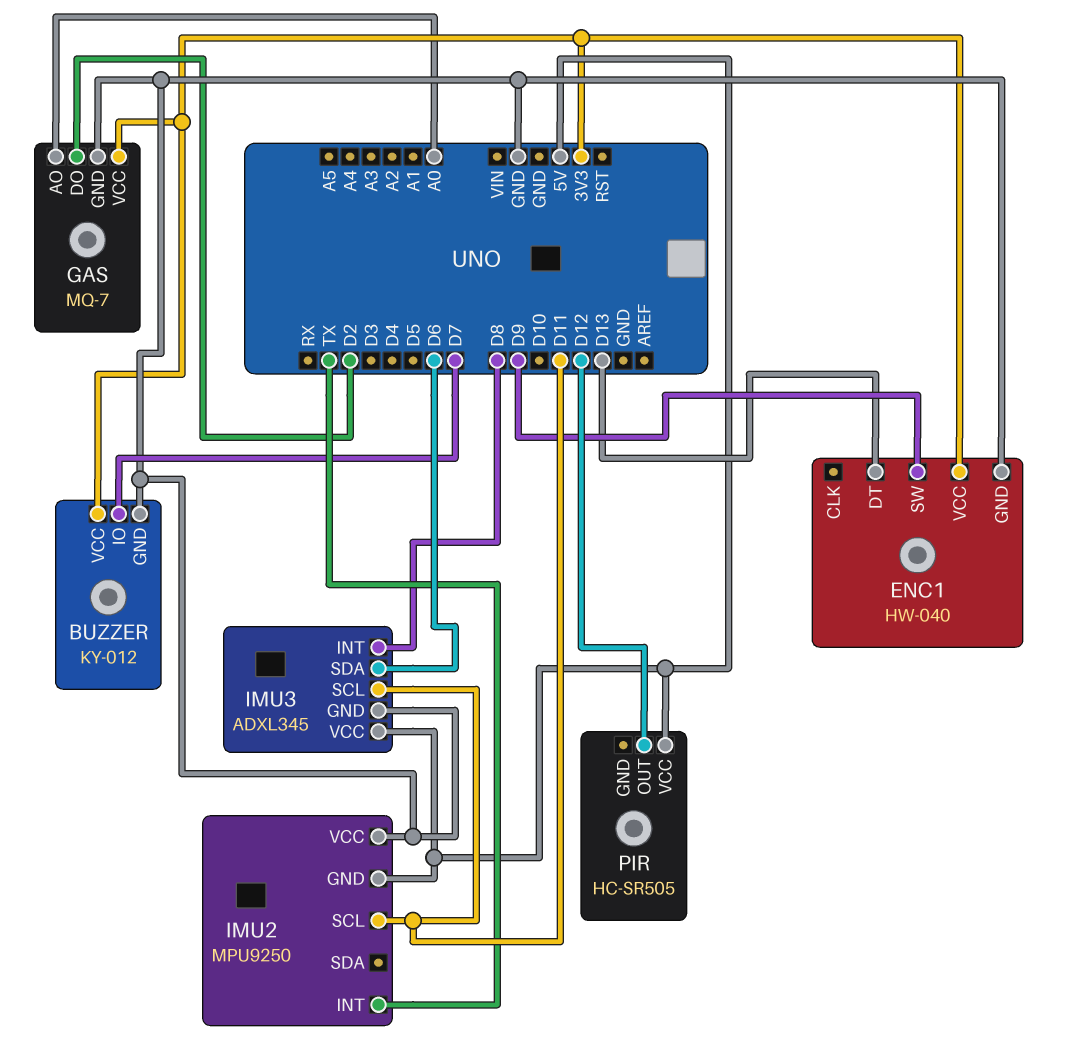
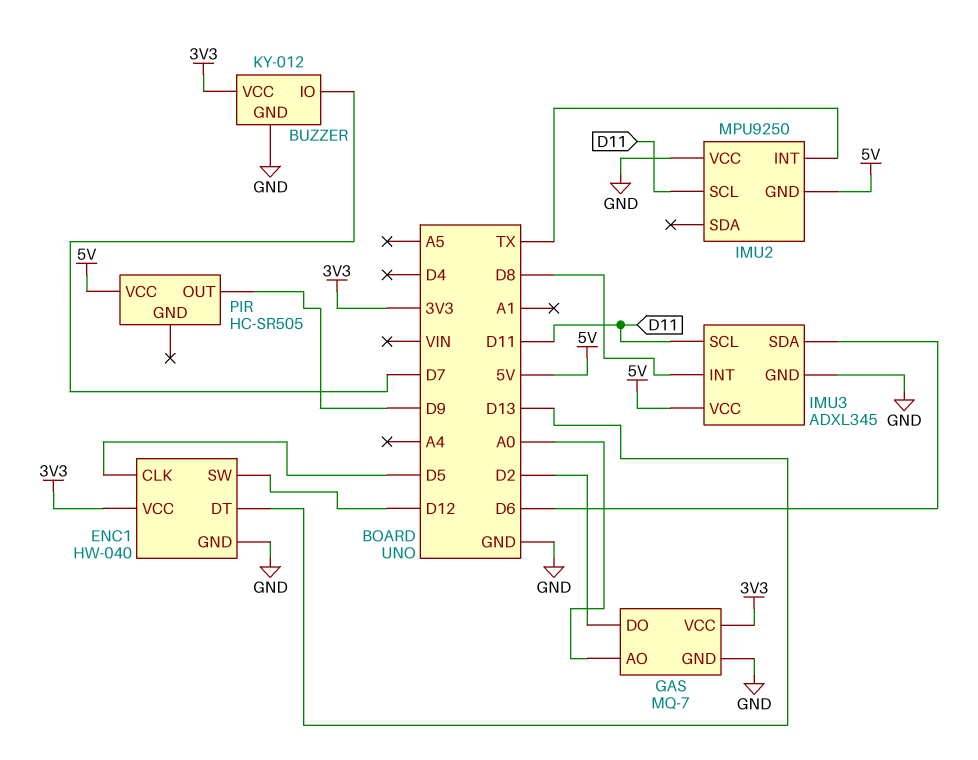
ENC1 pin CLK: none -> D5
ENC1 pin SW: D9 -> D12
PIR pin OUT: D12 -> D9

